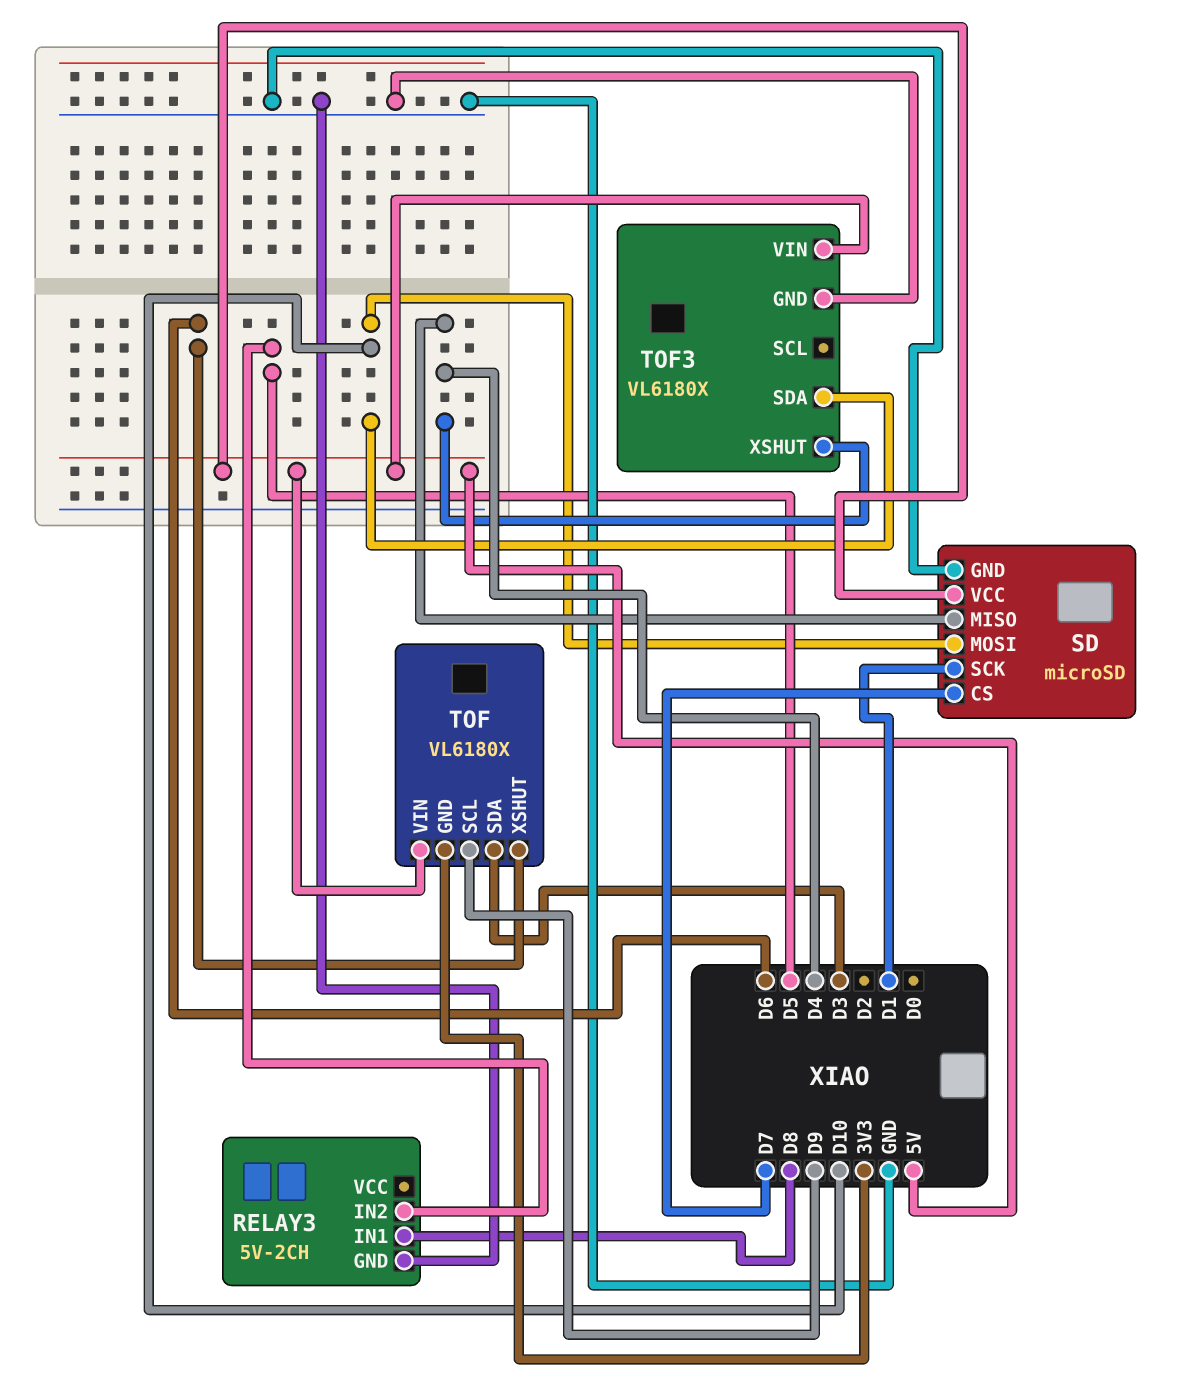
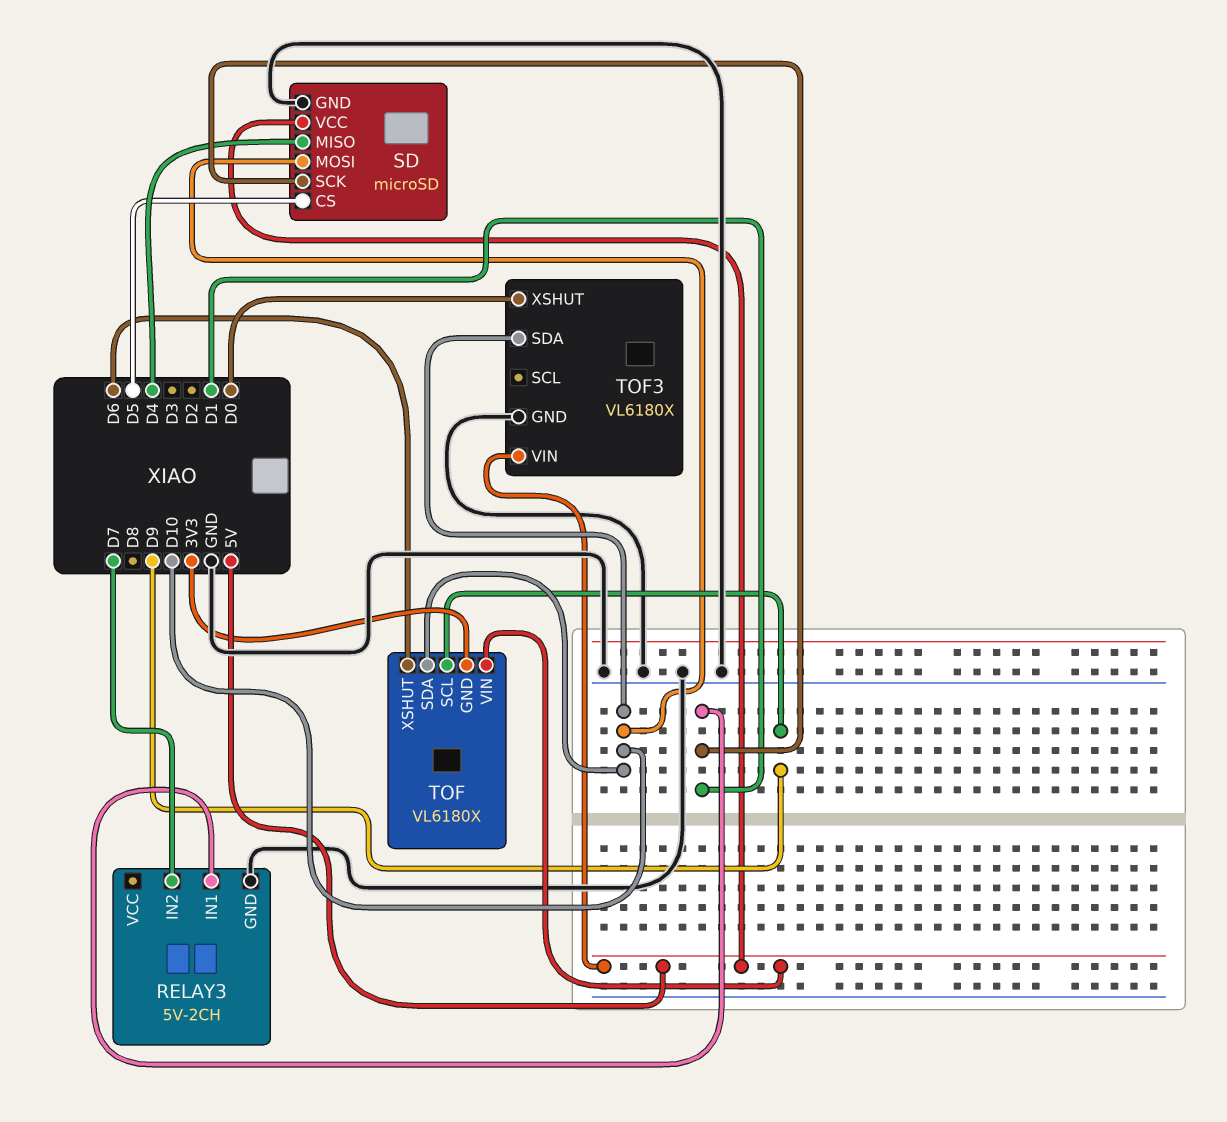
RELAY3 pin IN1: D8 -> D1
RELAY3 pin IN2: D5 -> D7
SD pin CS: D7 -> D5
TOF pin SDA: D3 -> D10
TOF3 pin XSHUT: D4 -> D0

